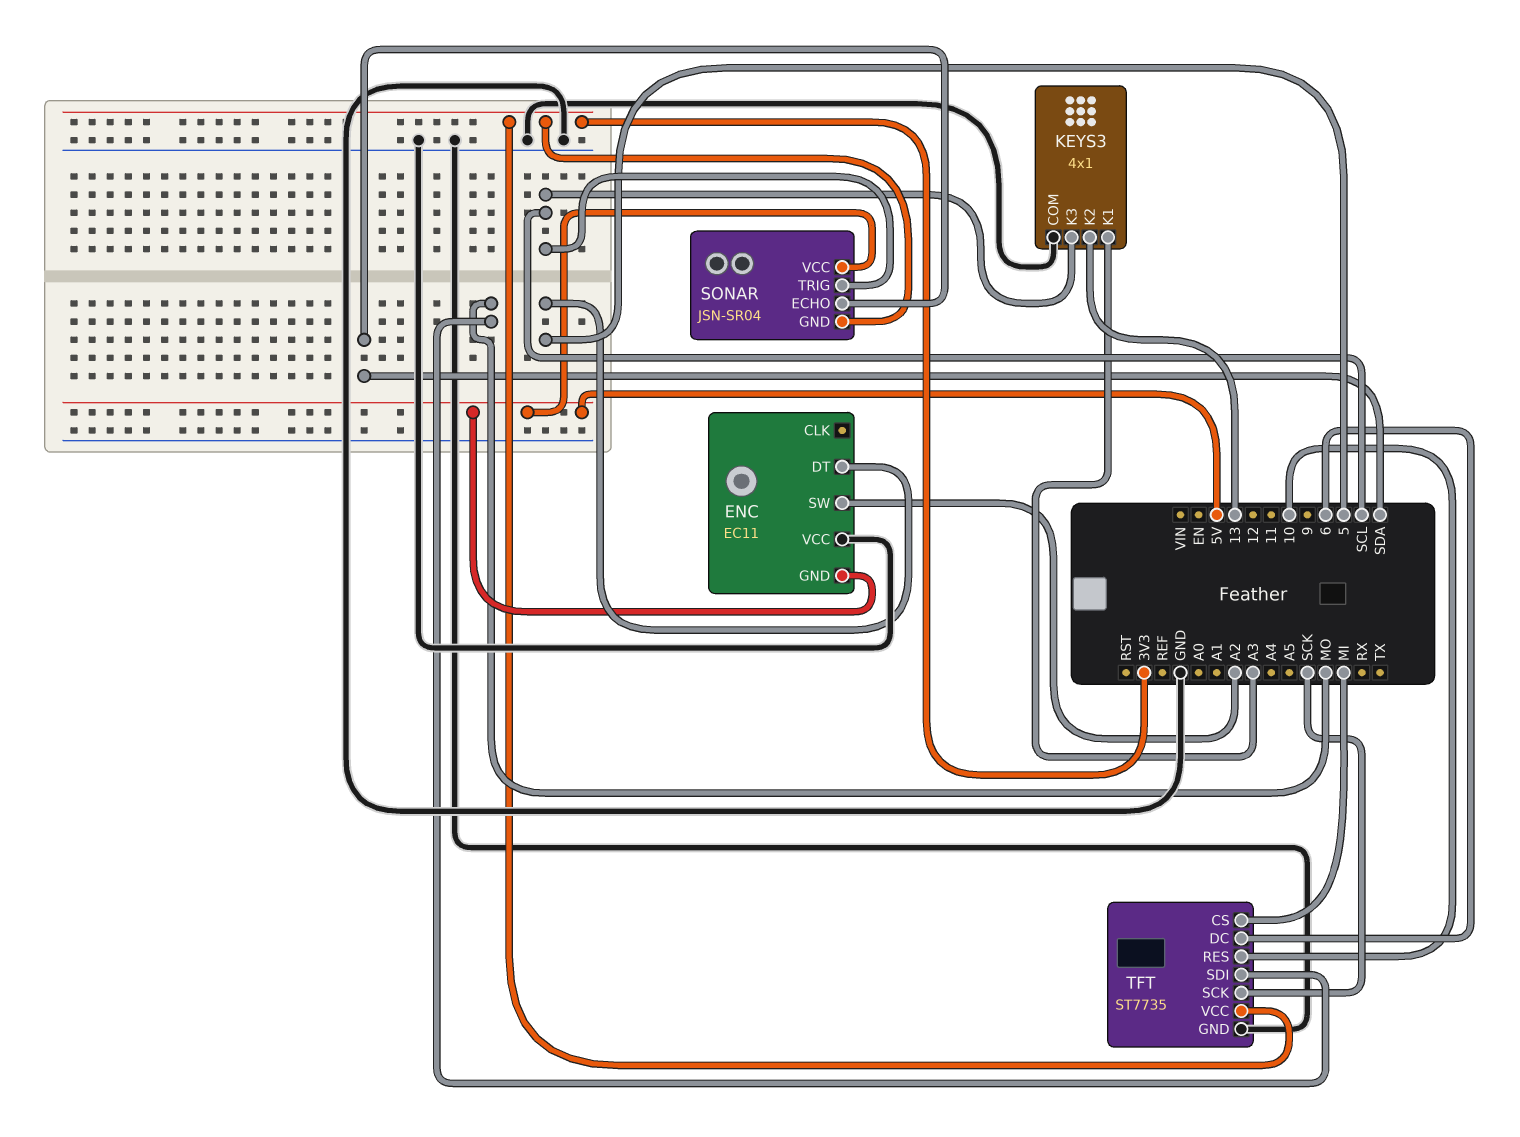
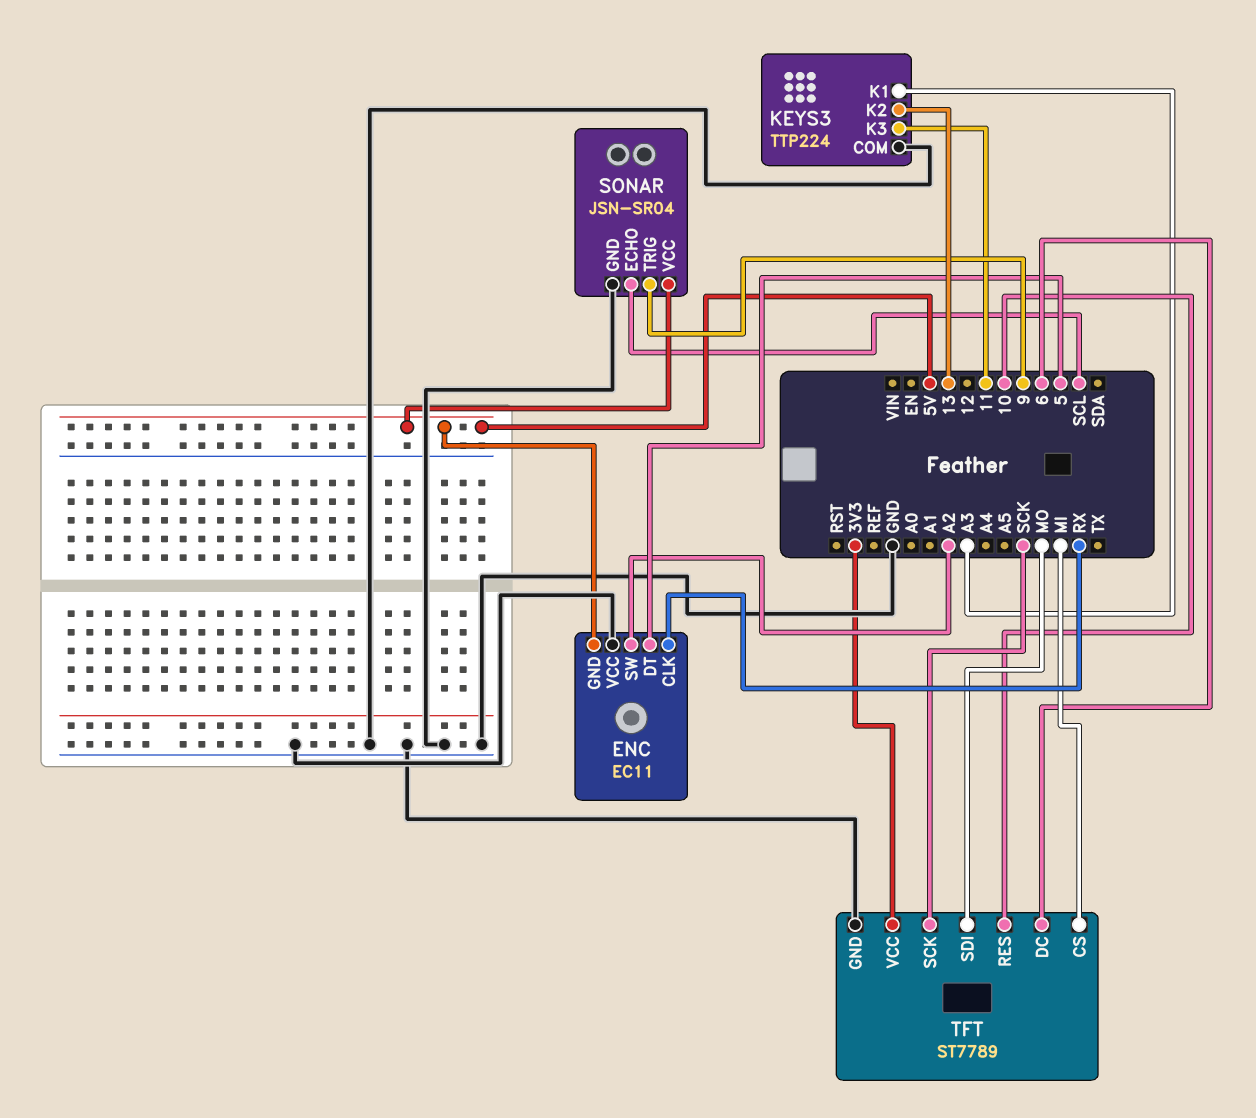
ENC pin CLK: none -> RX
KEYS3: 4x1 -> TTP224
KEYS3 pin K3: SCL -> 11
SONAR pin ECHO: SDA -> SCL
SONAR pin GND: 3V3 -> GND
SONAR pin TRIG: SCL -> 9
TFT: ST7735 -> ST7789

